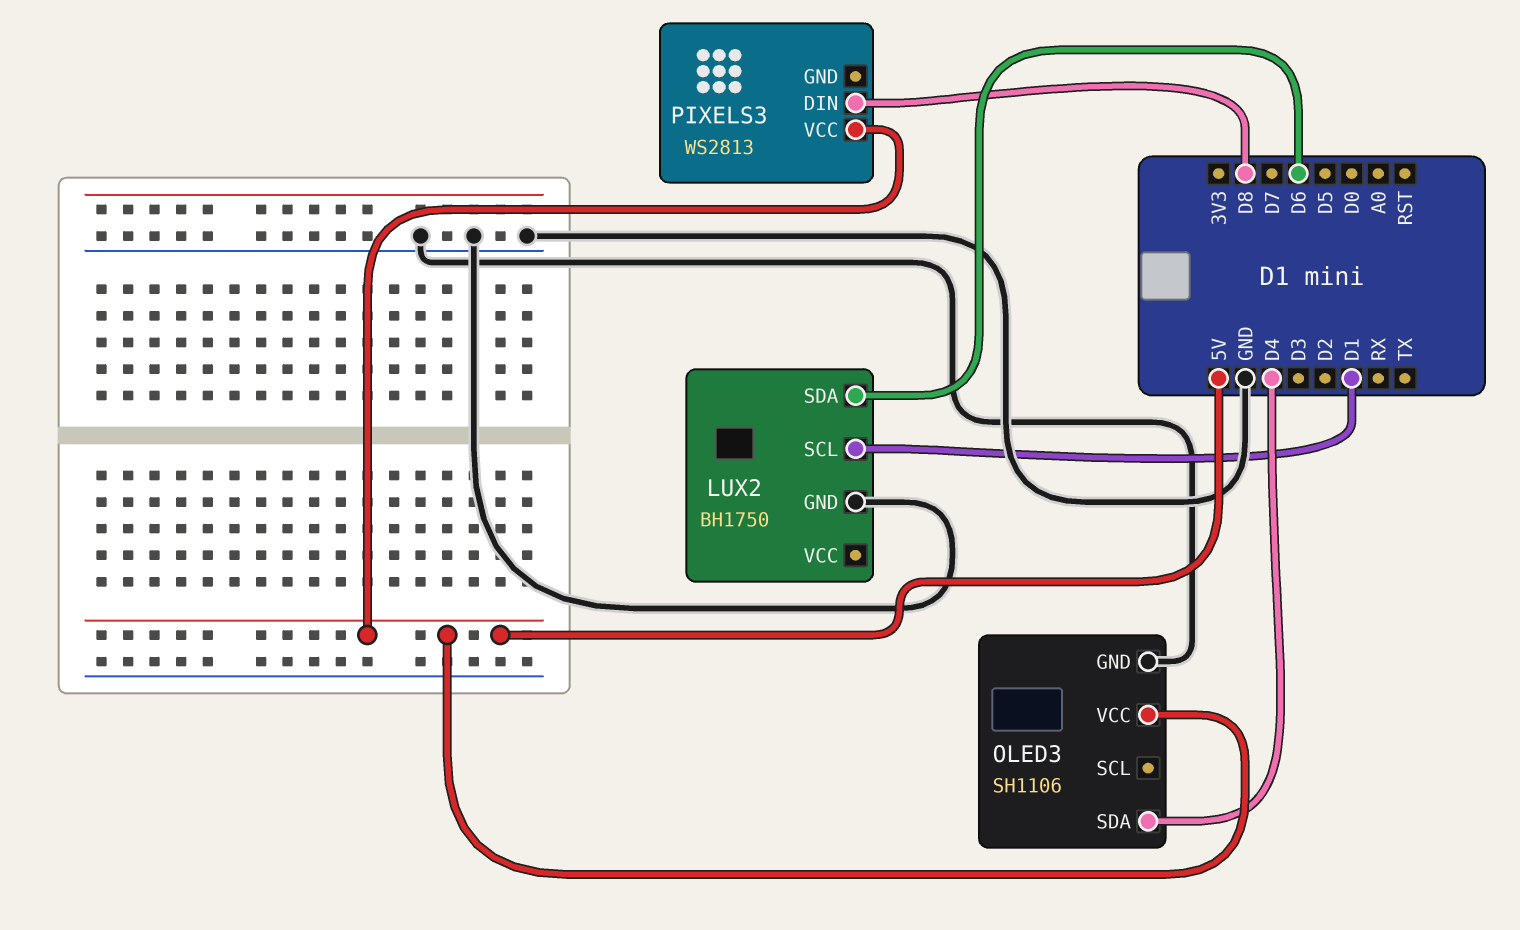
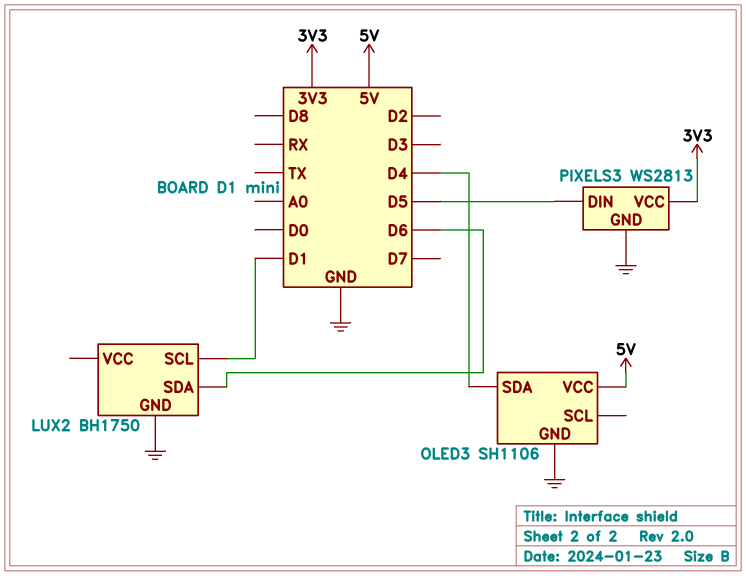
PIXELS3 pin DIN: D8 -> D5
PIXELS3 pin GND: none -> GND
PIXELS3 pin VCC: 5V -> 3V3

